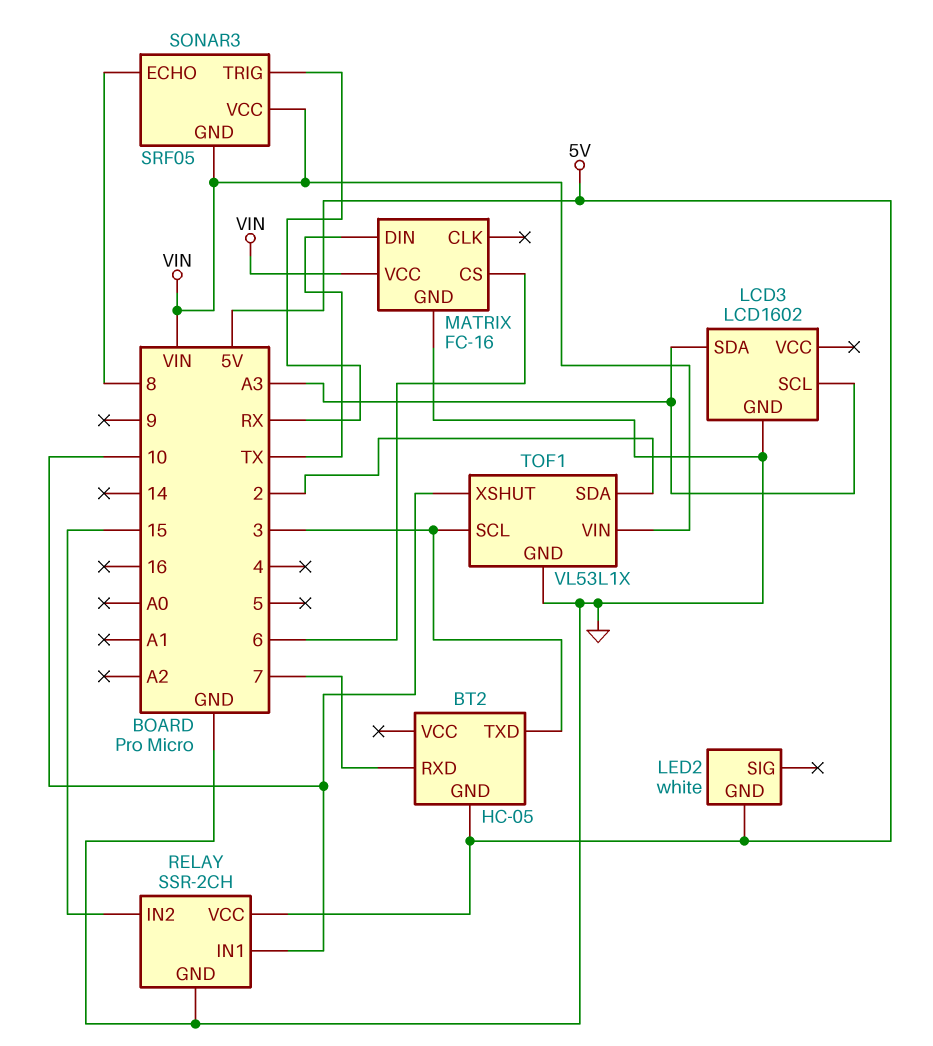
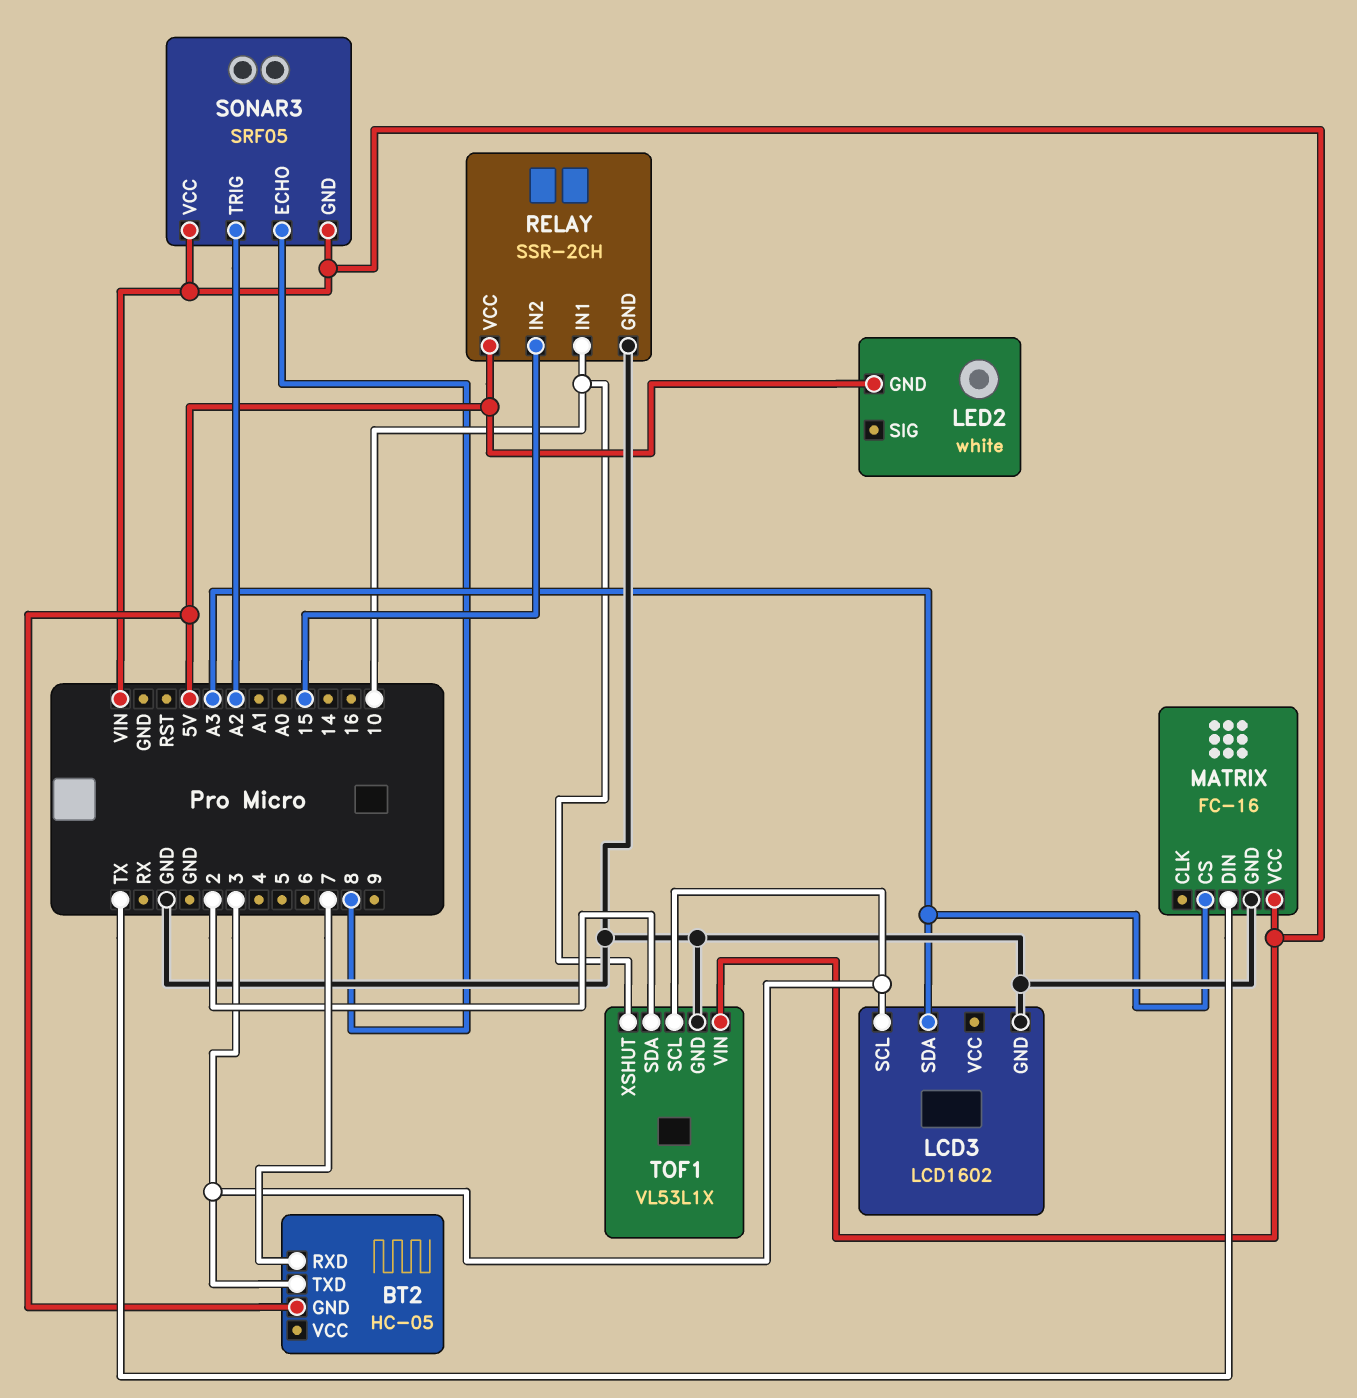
LCD3 pin SCL: A3 -> 3
MATRIX pin CS: 6 -> A3
SONAR3 pin TRIG: RX -> A2

